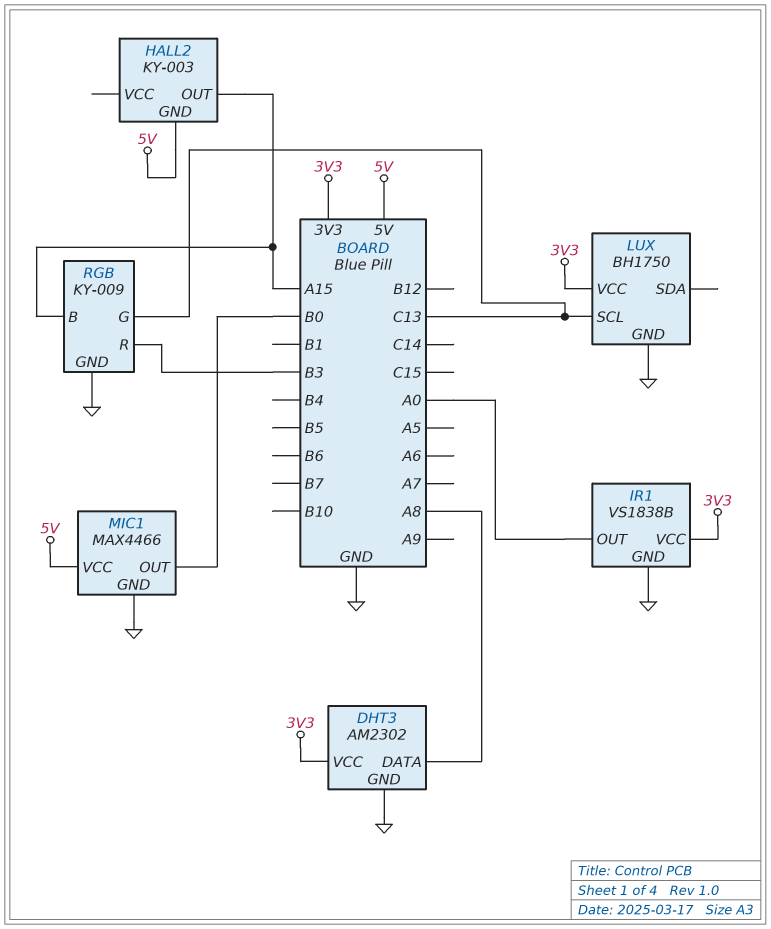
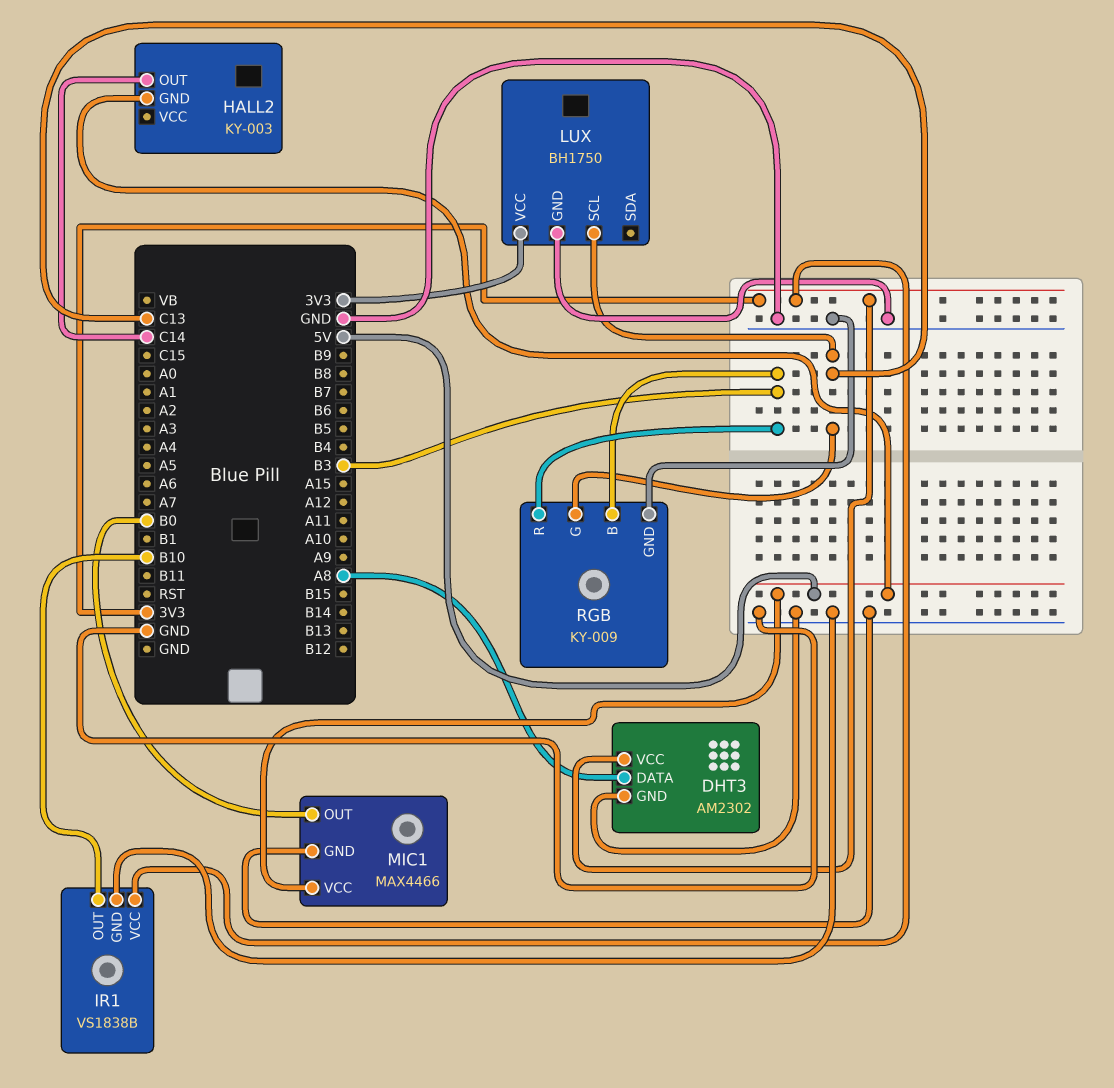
HALL2 pin OUT: A15 -> C14
IR1 pin OUT: A0 -> B10
RGB pin B: A15 -> B3

